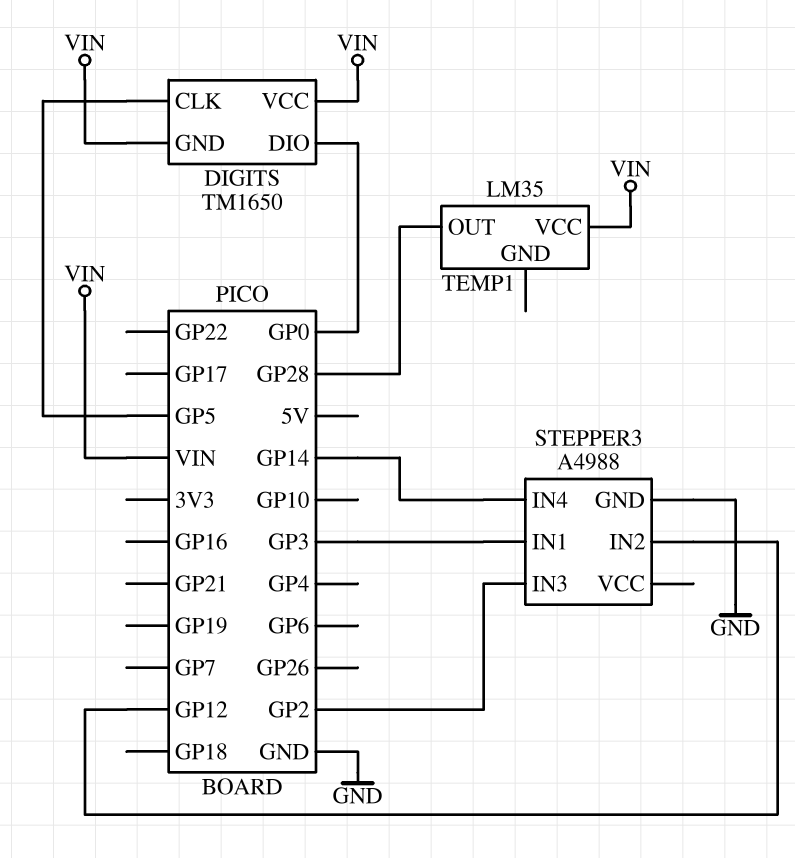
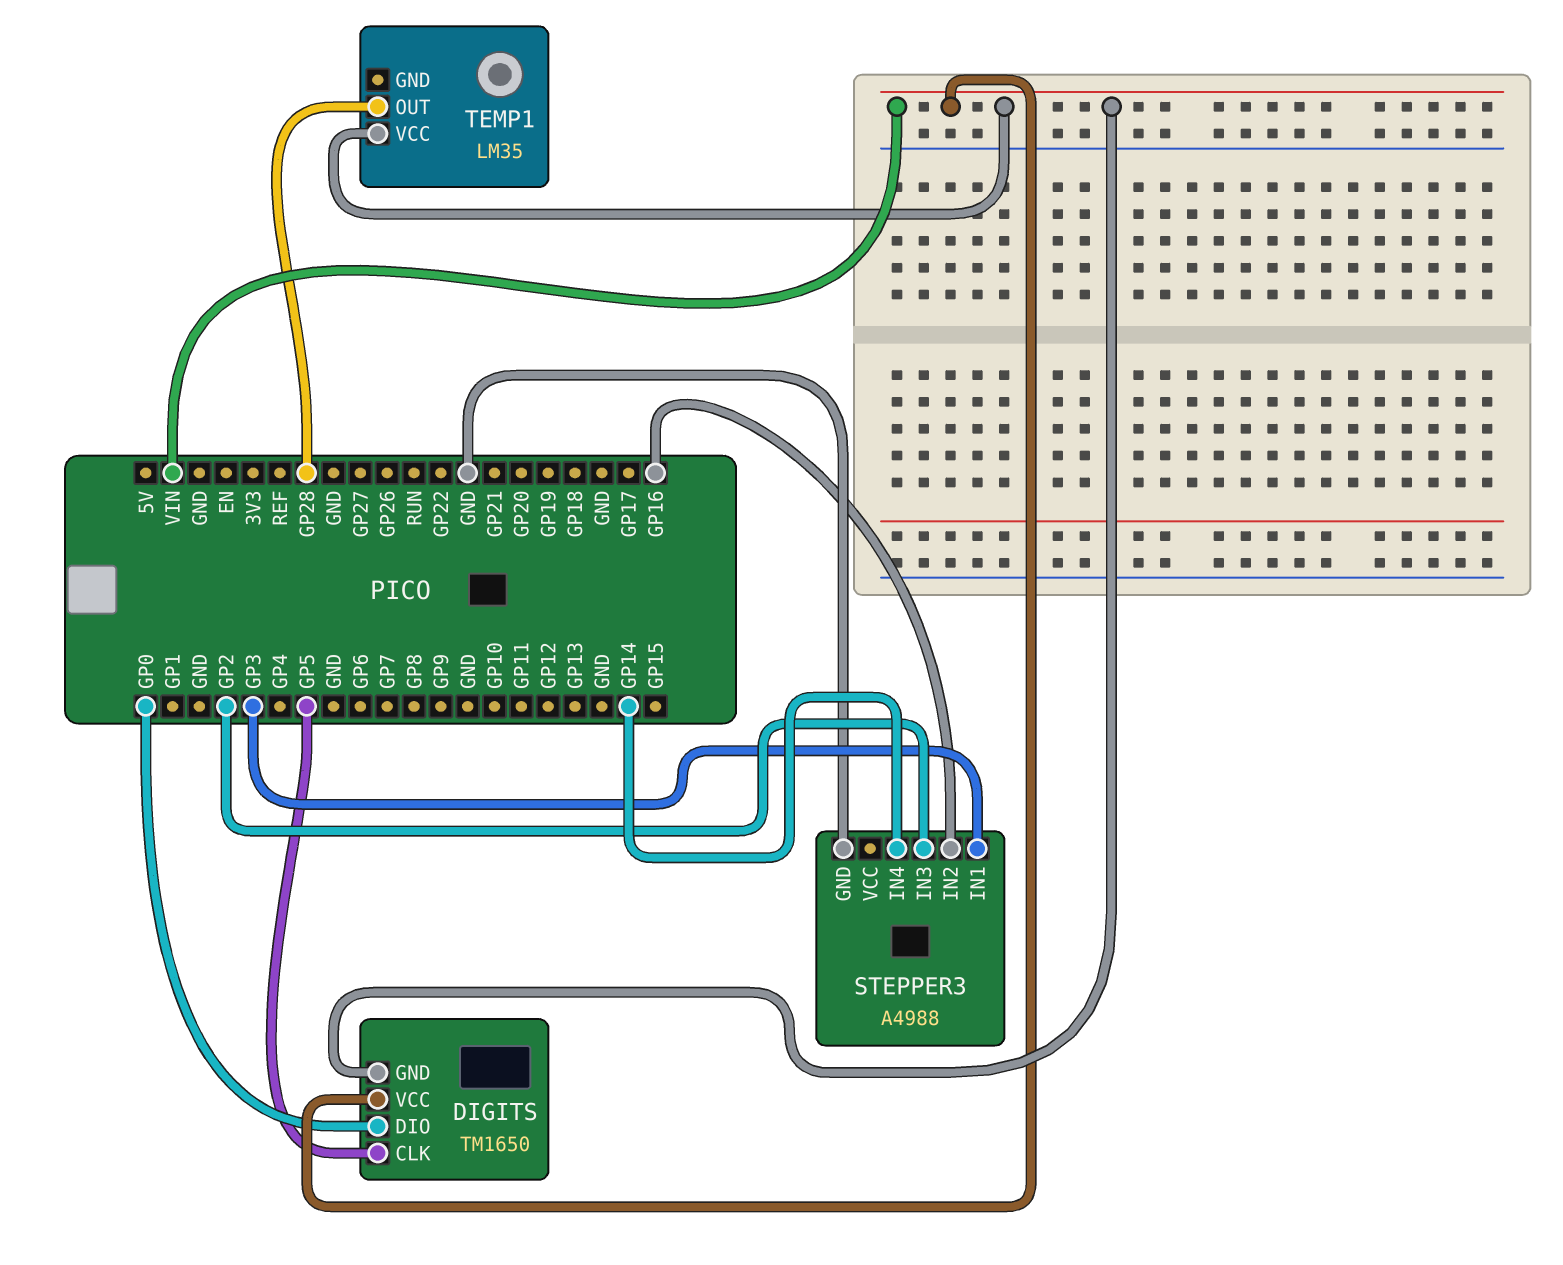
STEPPER3 pin IN2: GP12 -> GP16

